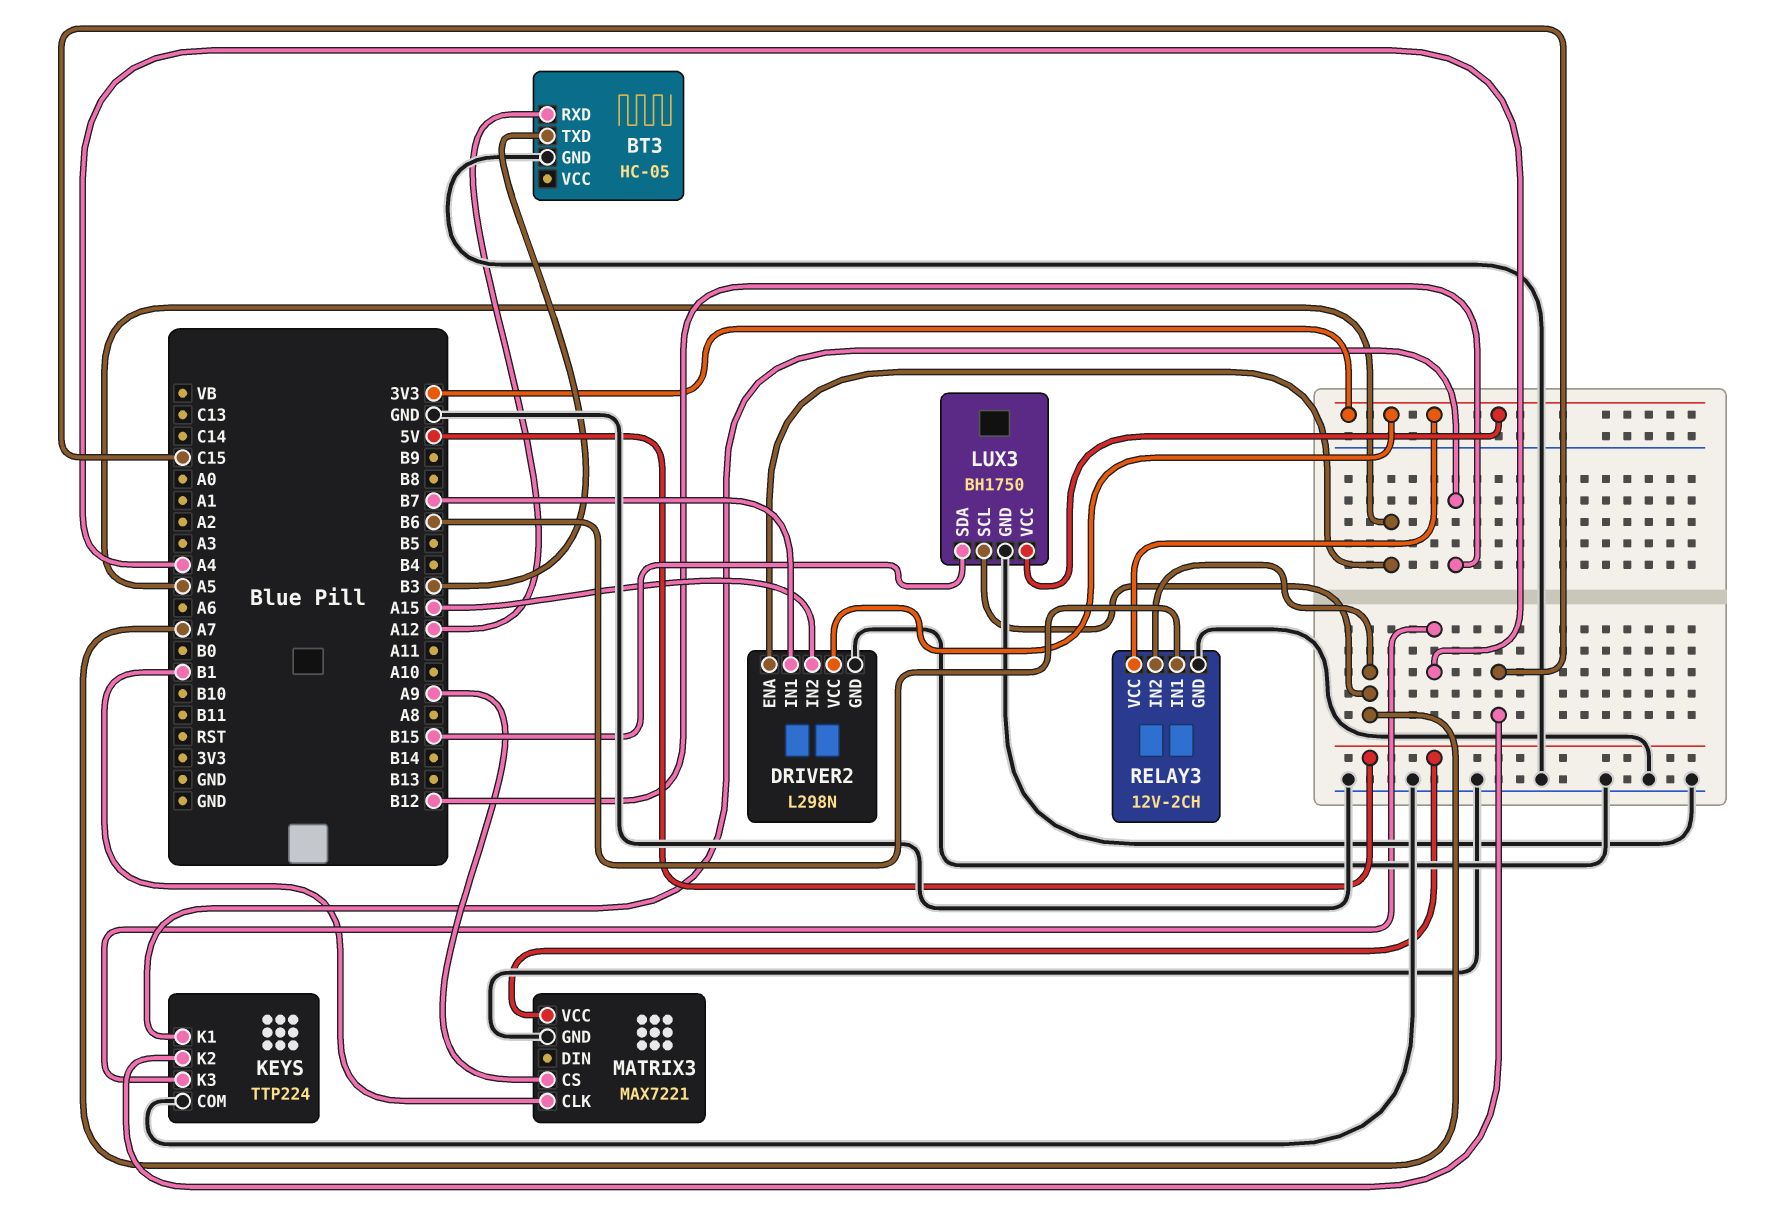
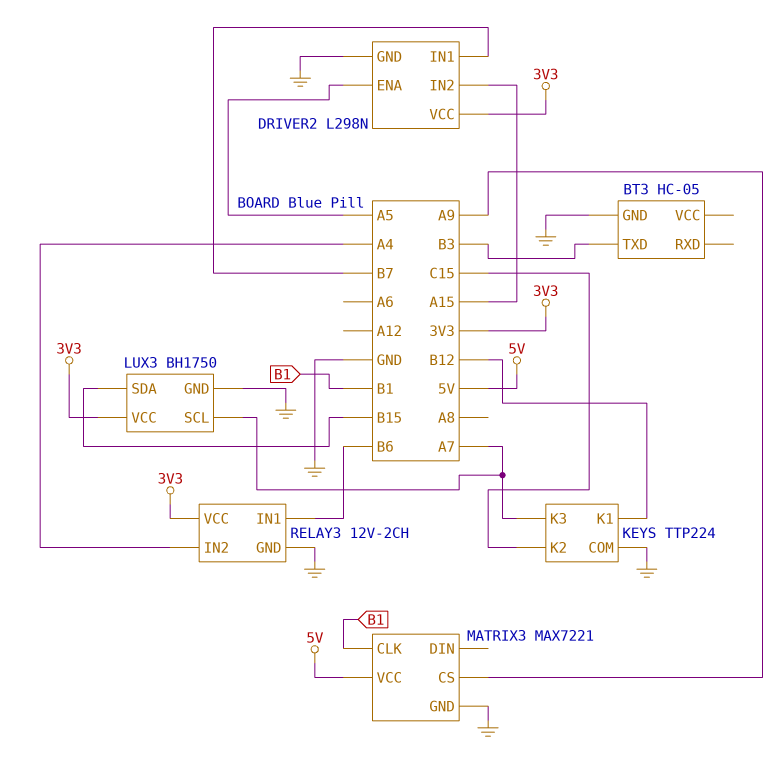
BT3 pin RXD: A12 -> none
KEYS pin K3: A4 -> A7
RELAY3 pin IN2: A7 -> A4

